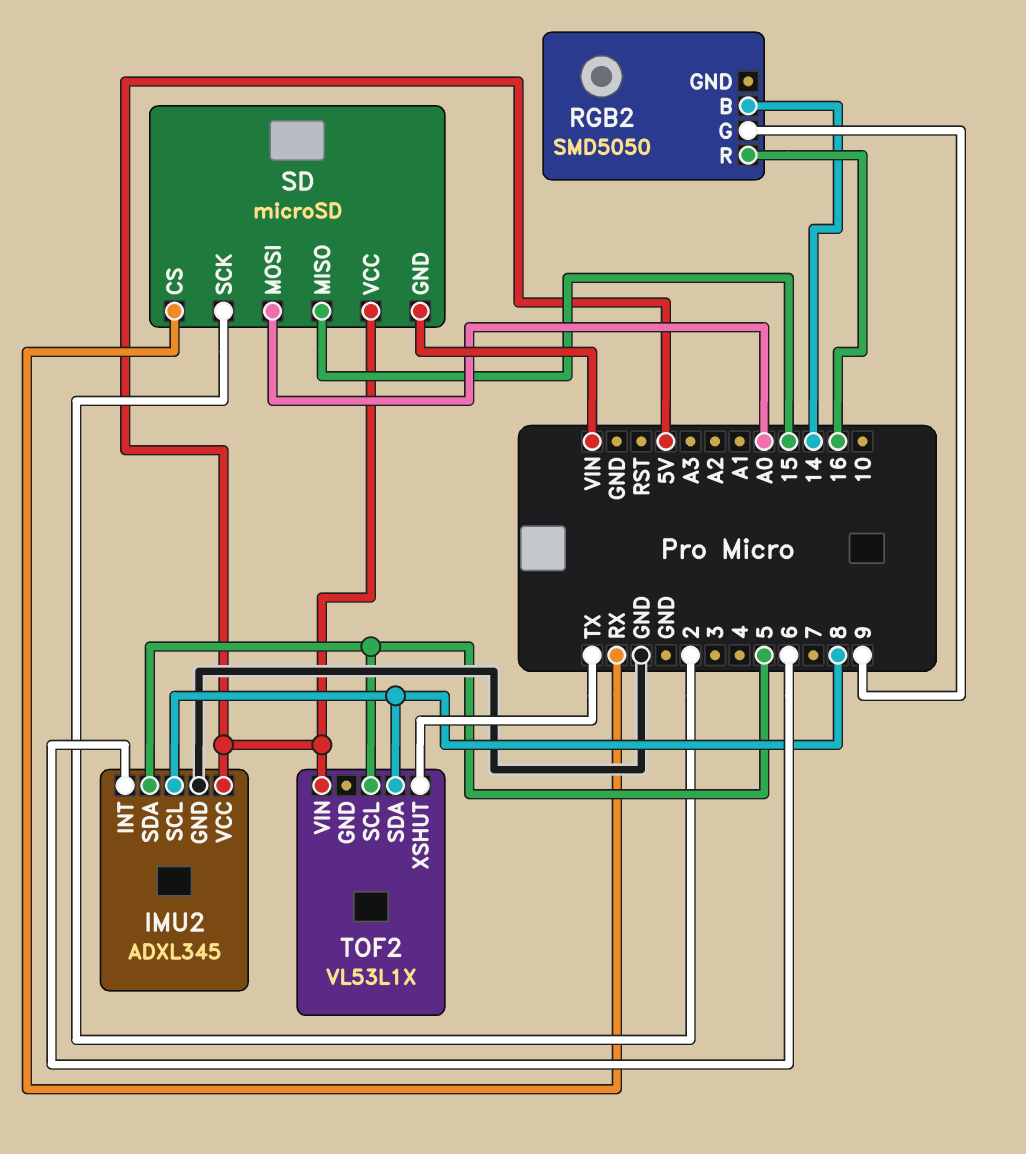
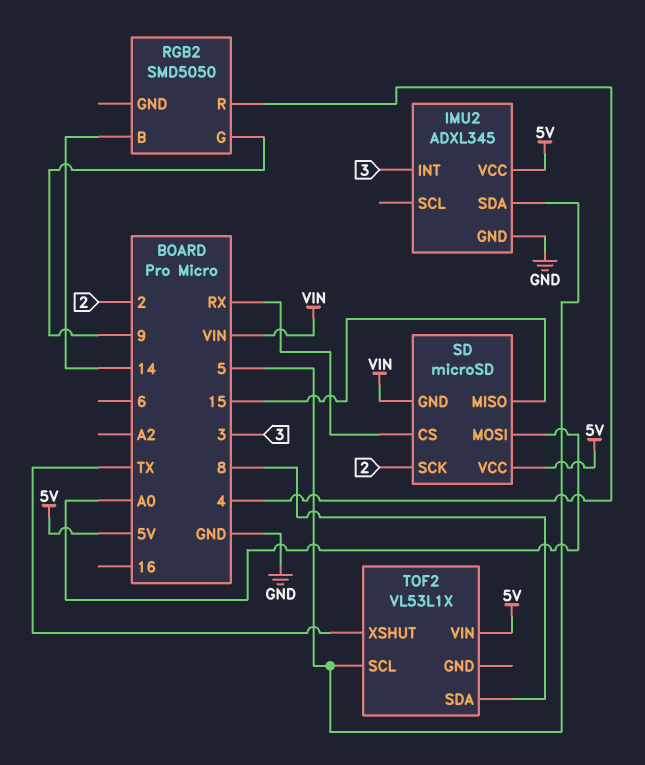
IMU2 pin INT: 6 -> 3
IMU2 pin SCL: 8 -> none
RGB2 pin R: 16 -> 4

